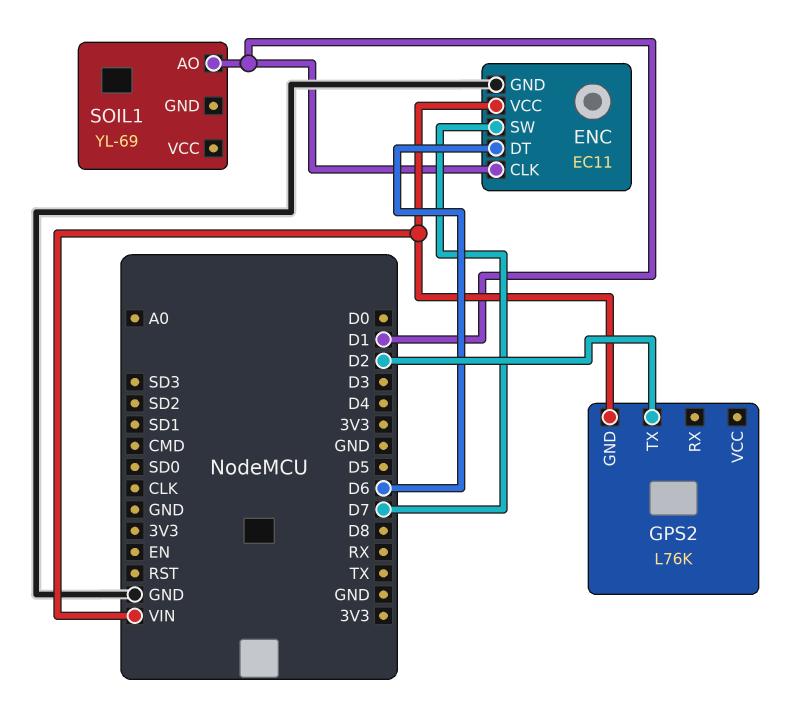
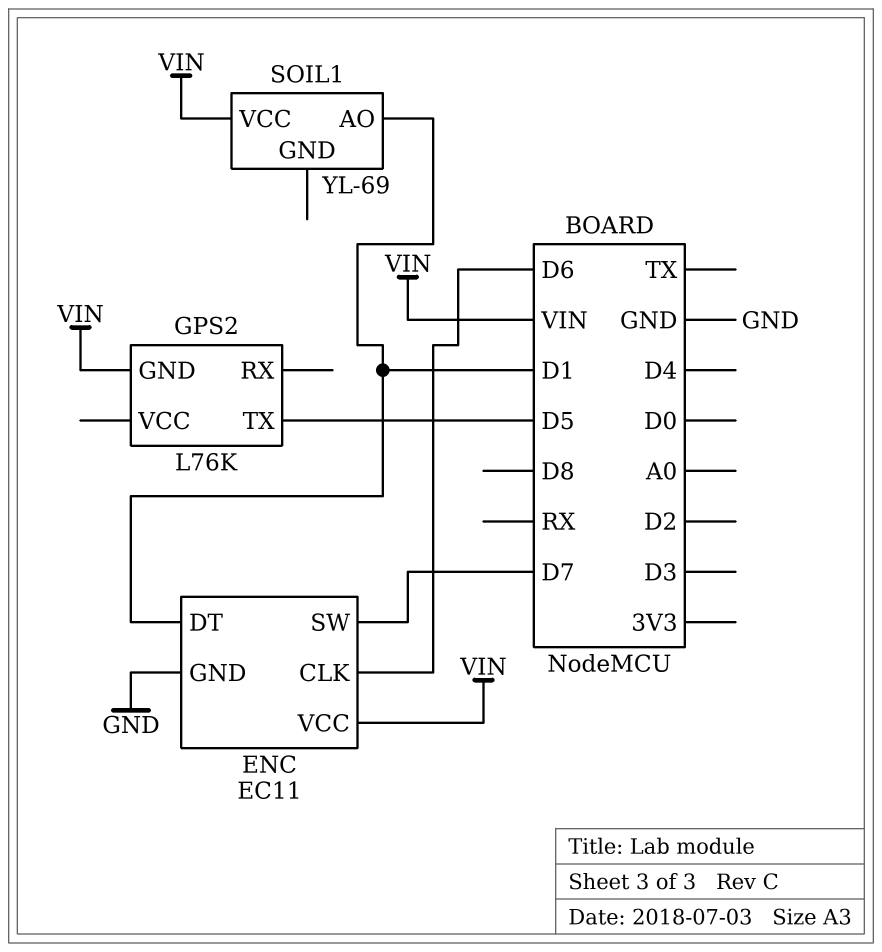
ENC pin CLK: D1 -> D6
ENC pin DT: D6 -> D1
GPS2 pin TX: D2 -> D5
SOIL1 pin VCC: none -> VIN

